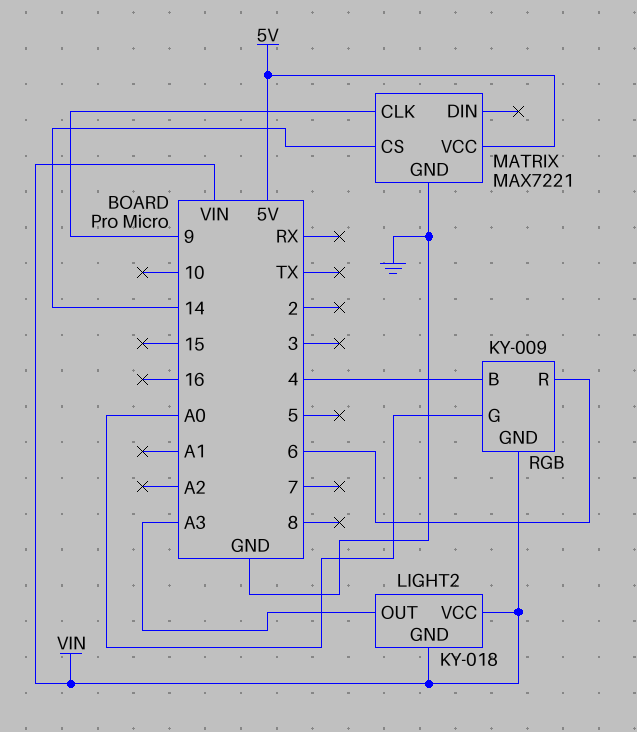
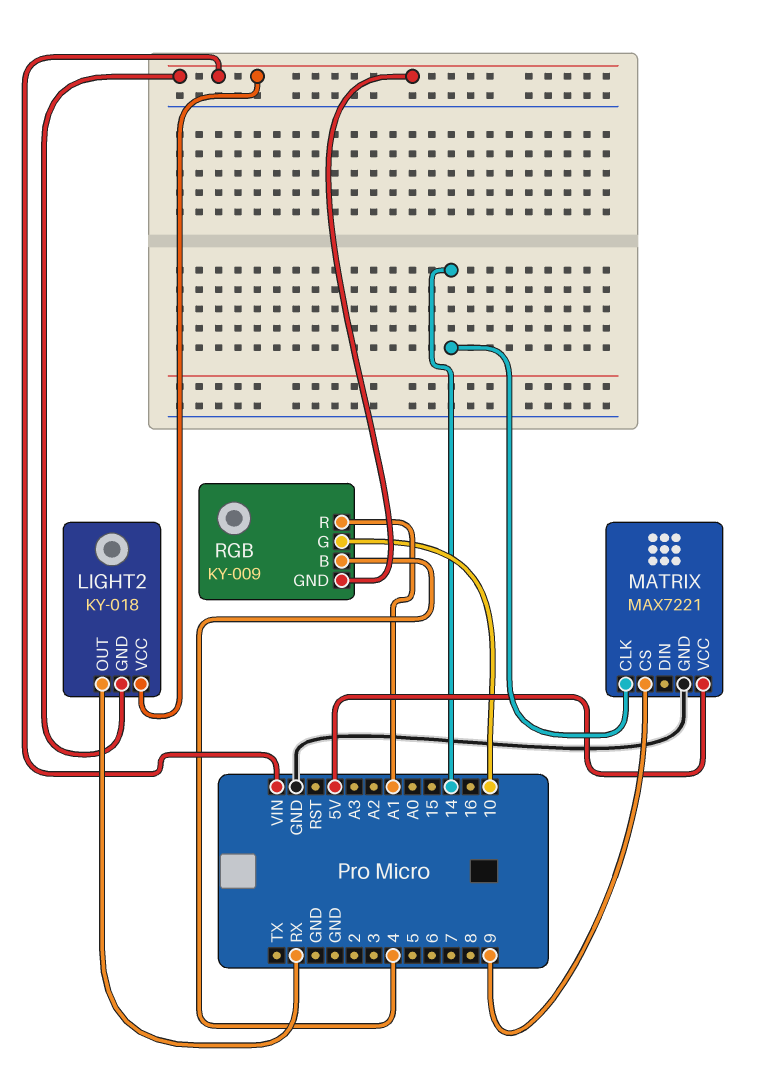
LIGHT2 pin OUT: A3 -> RX
MATRIX pin CLK: 9 -> 14
MATRIX pin CS: 14 -> 9
RGB pin G: A0 -> 10
RGB pin R: 6 -> A1

